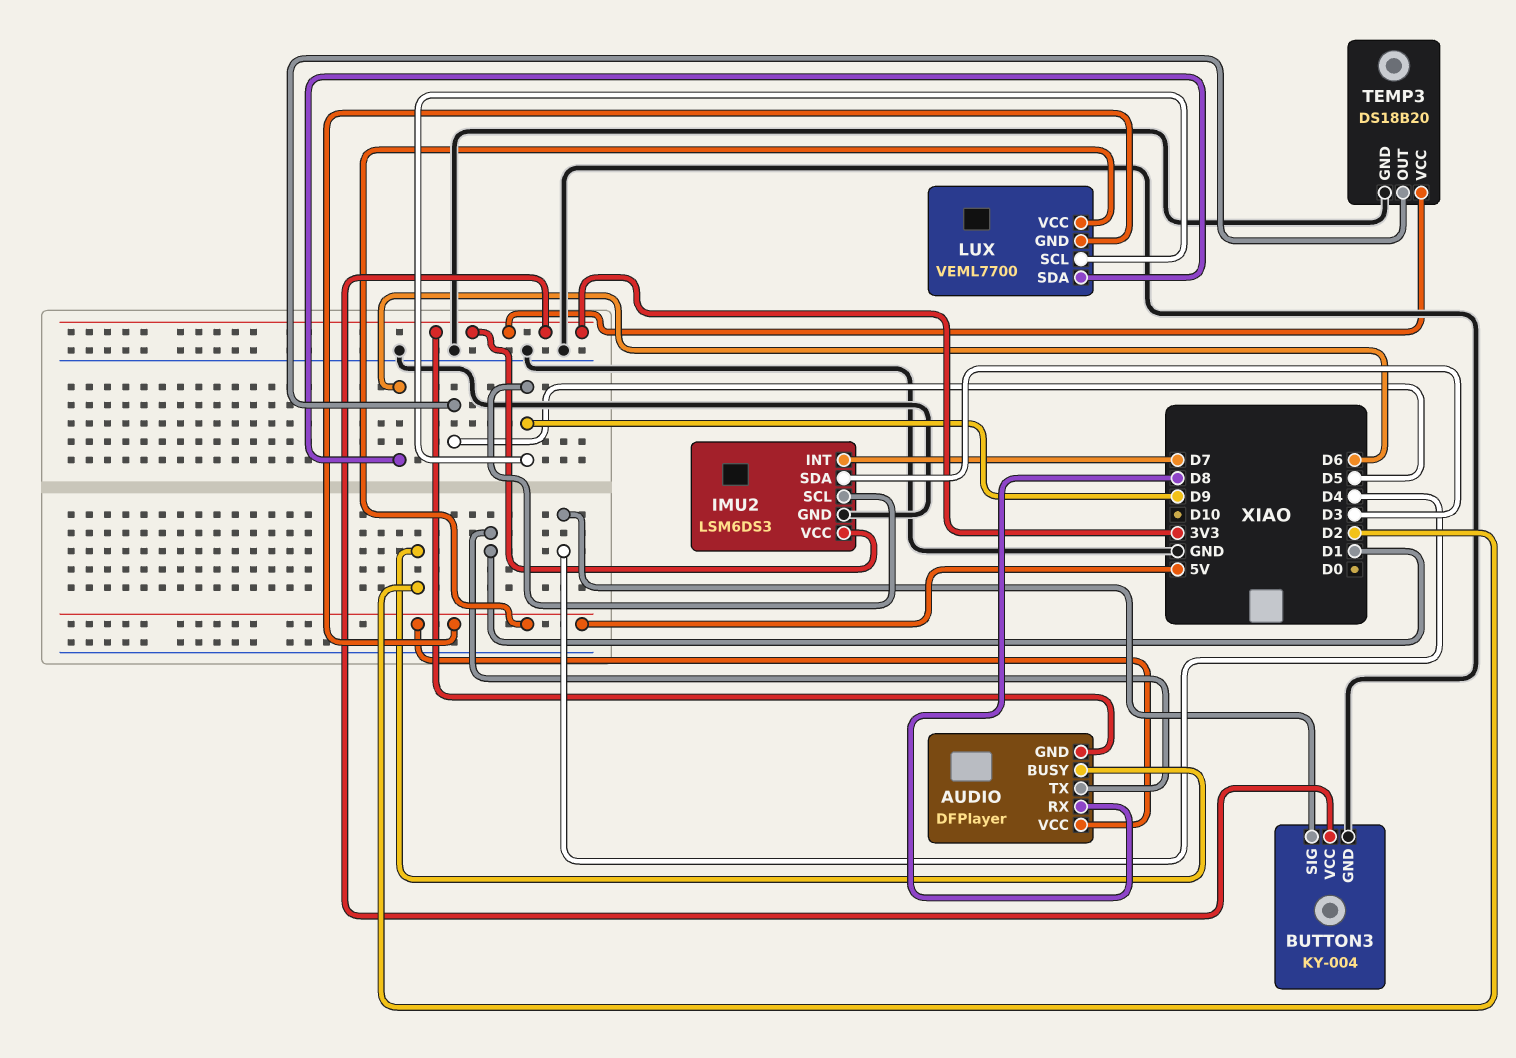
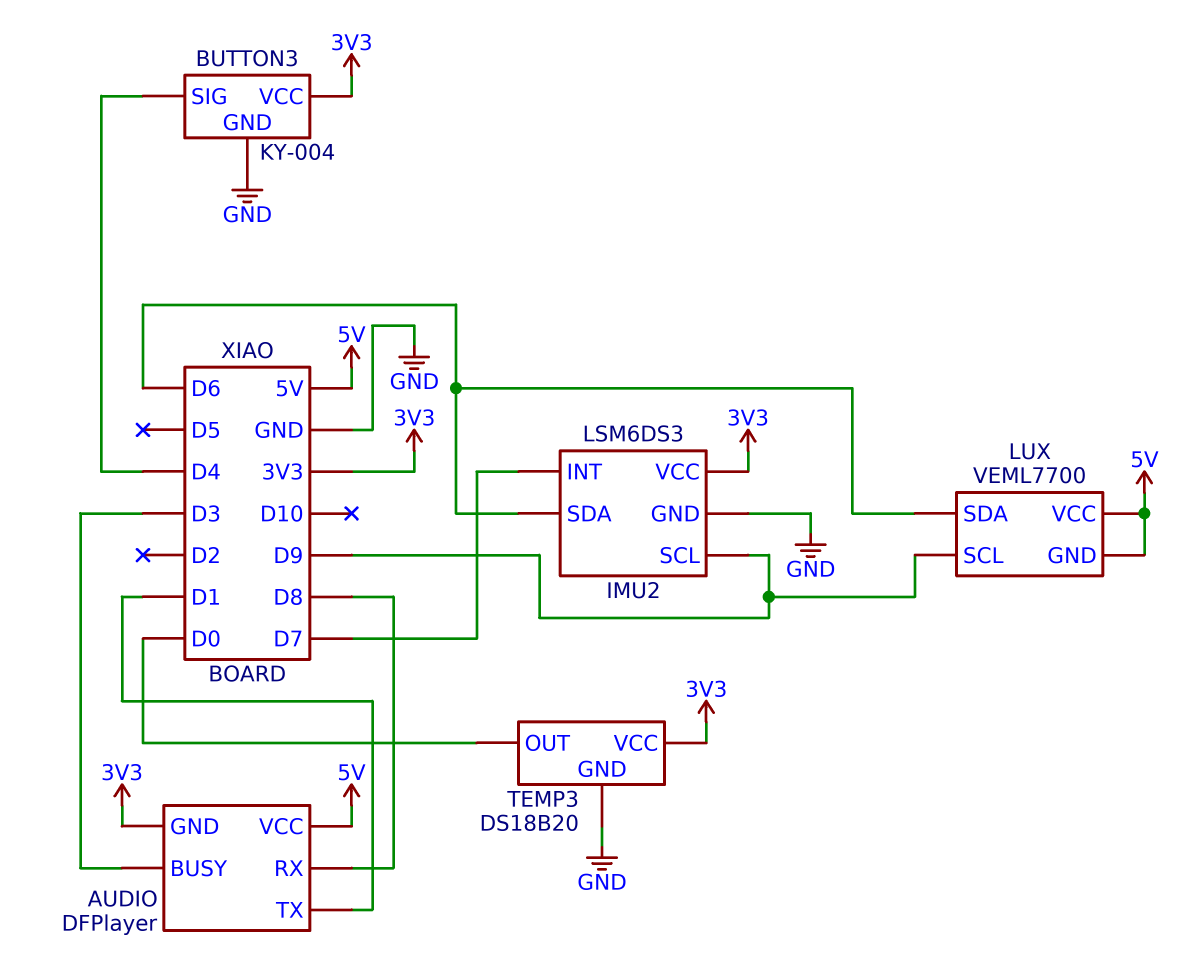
AUDIO pin BUSY: D2 -> D3
IMU2 pin SDA: D3 -> D6
TEMP3 pin OUT: D5 -> D0

